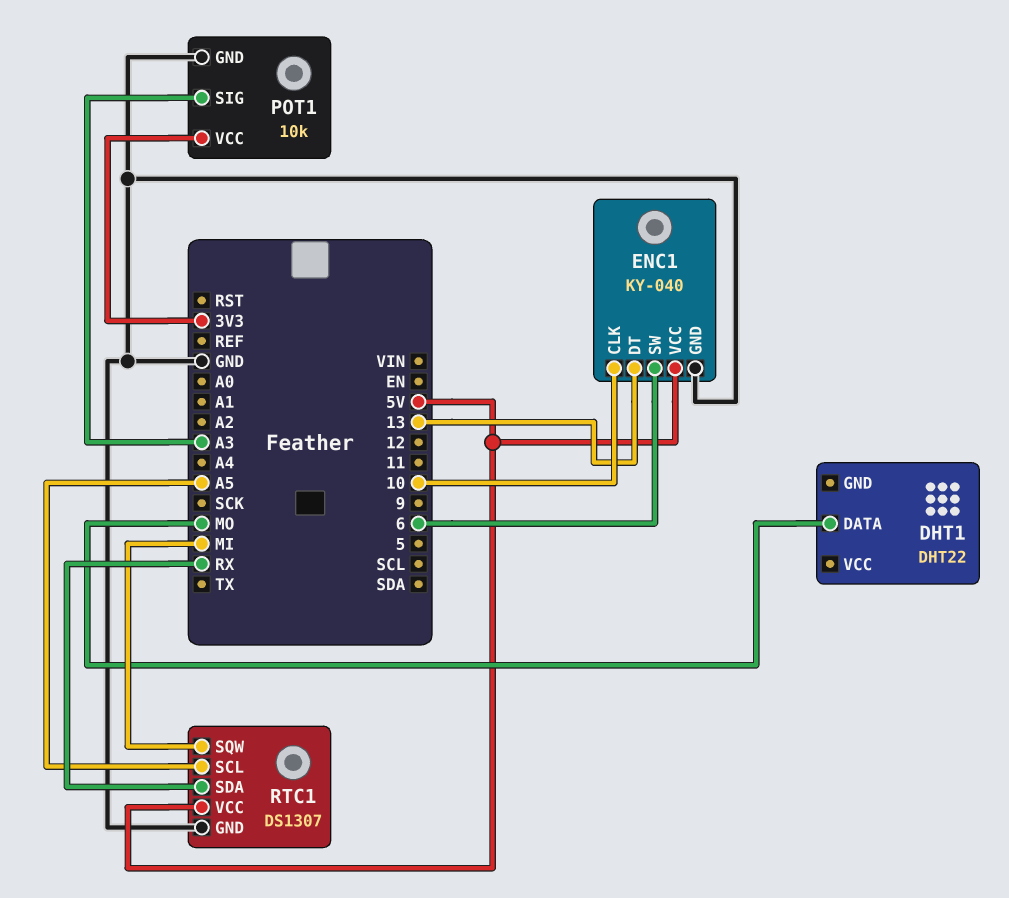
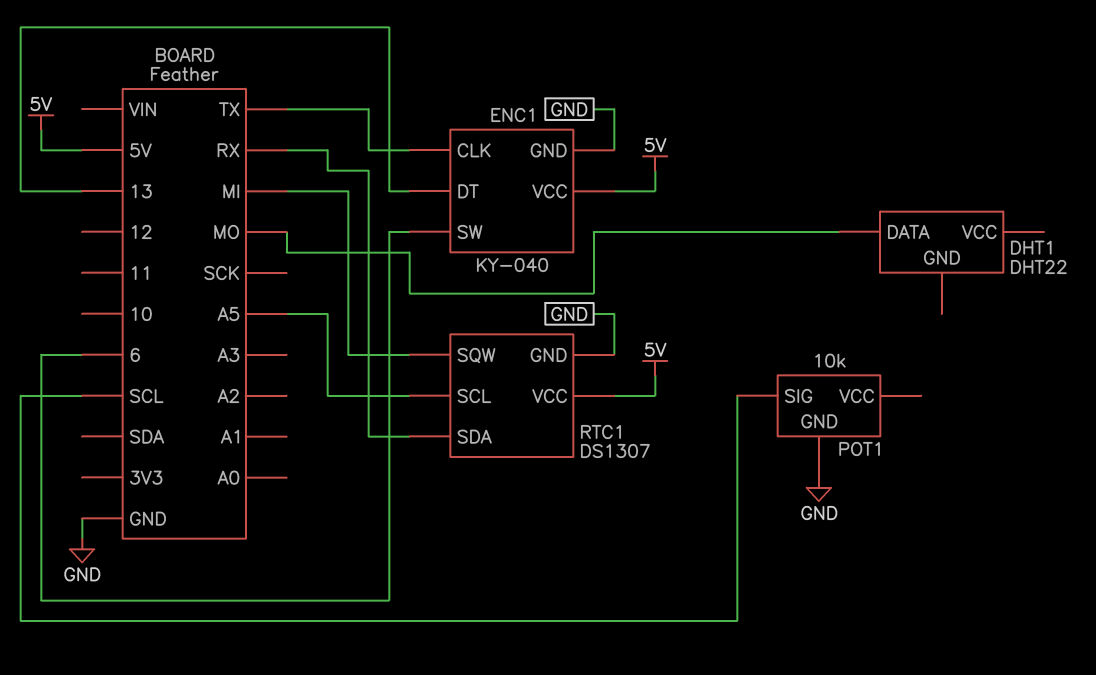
ENC1 pin CLK: 10 -> TX
POT1 pin SIG: A3 -> SCL
POT1 pin VCC: 3V3 -> none

